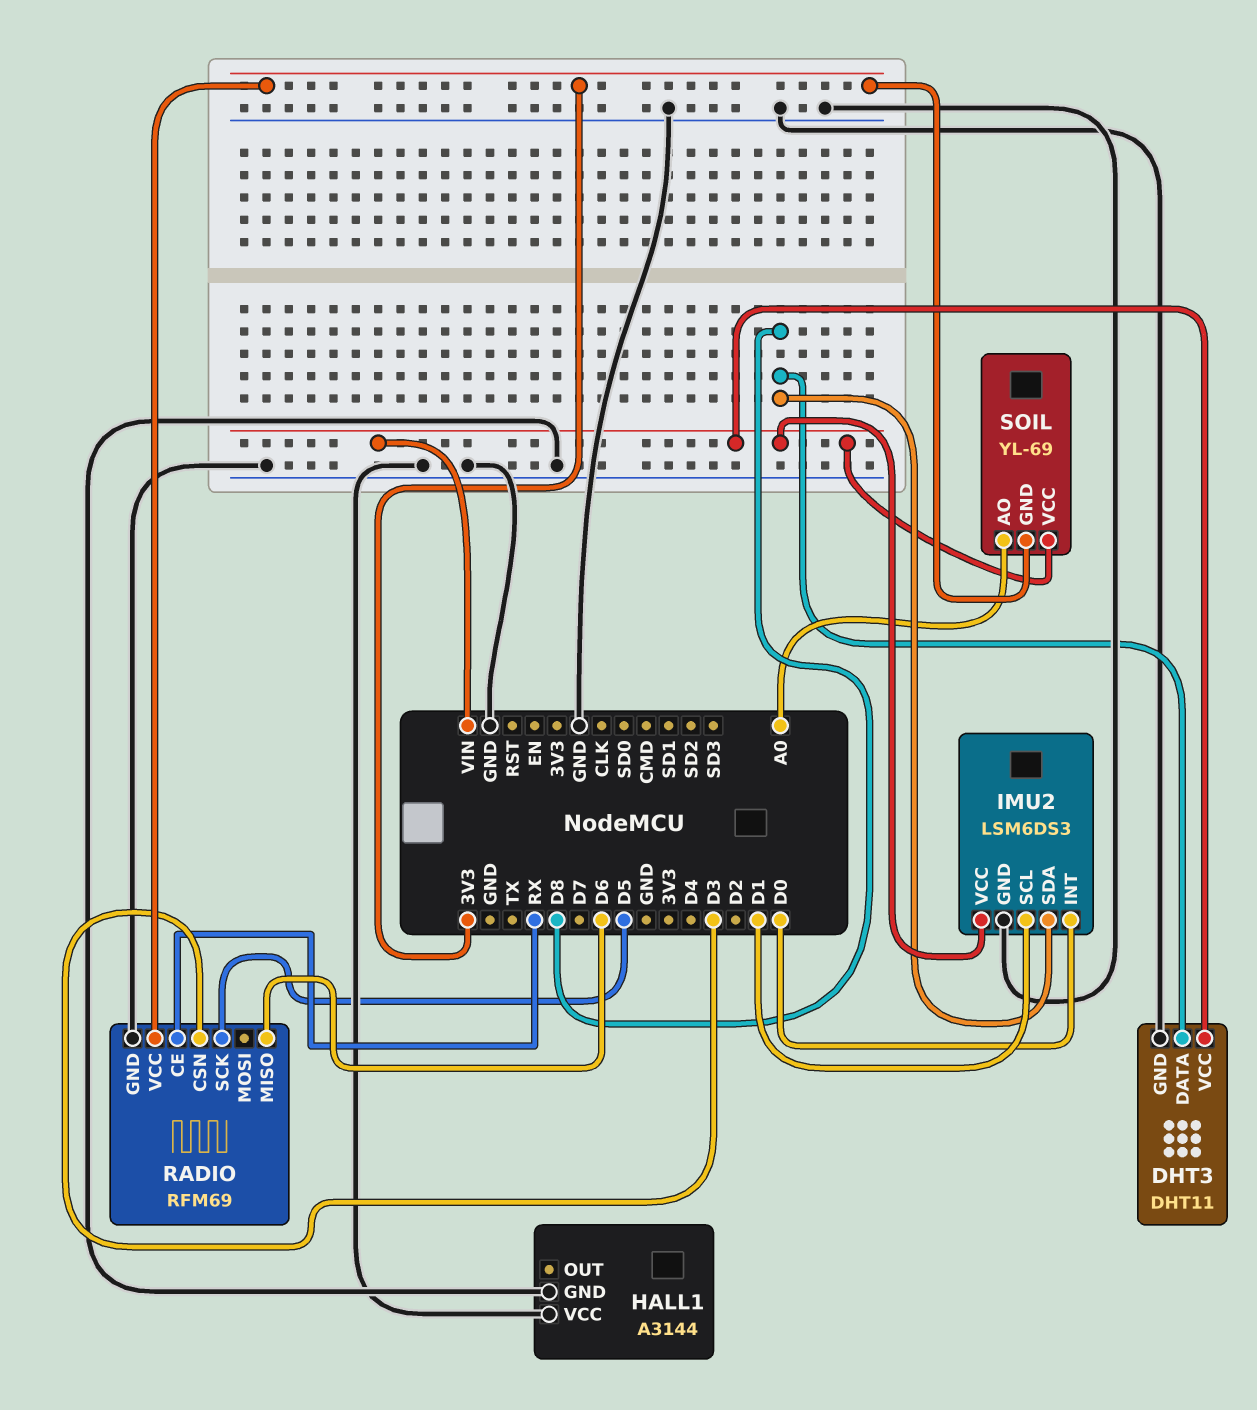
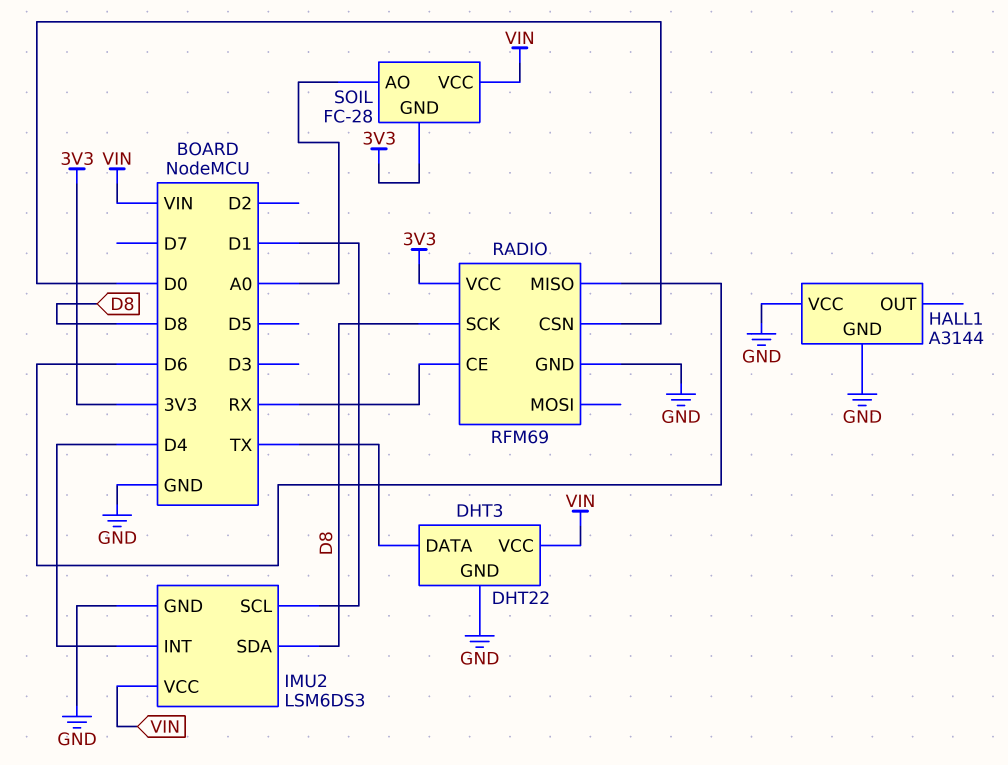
DHT3: DHT11 -> DHT22
DHT3 pin DATA: D8 -> TX
IMU2 pin INT: D0 -> D4
RADIO pin CSN: D3 -> D0
RADIO pin SCK: D5 -> D8
SOIL: YL-69 -> FC-28

